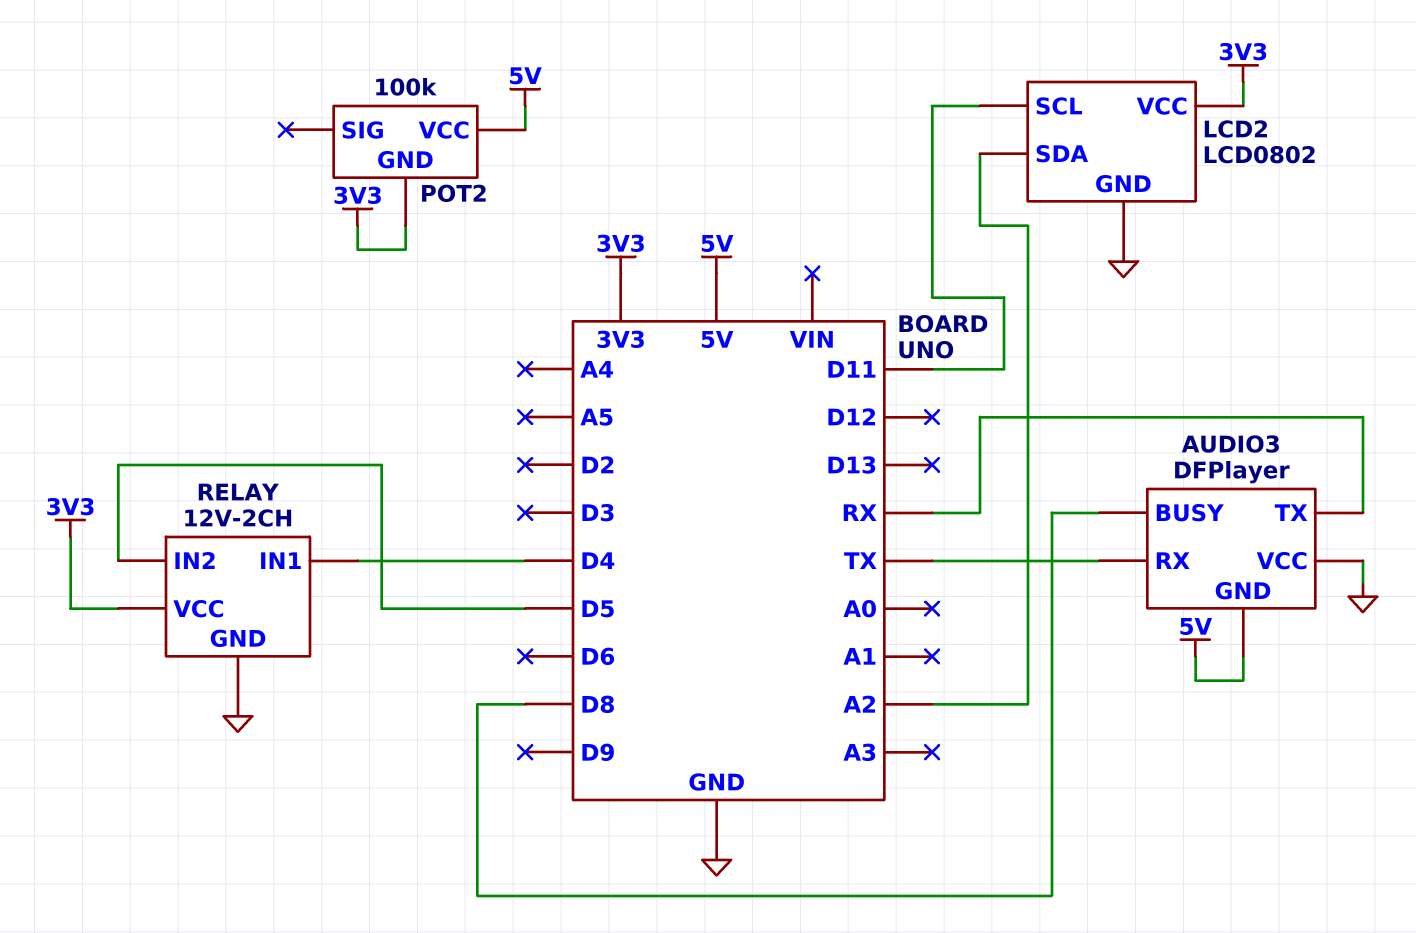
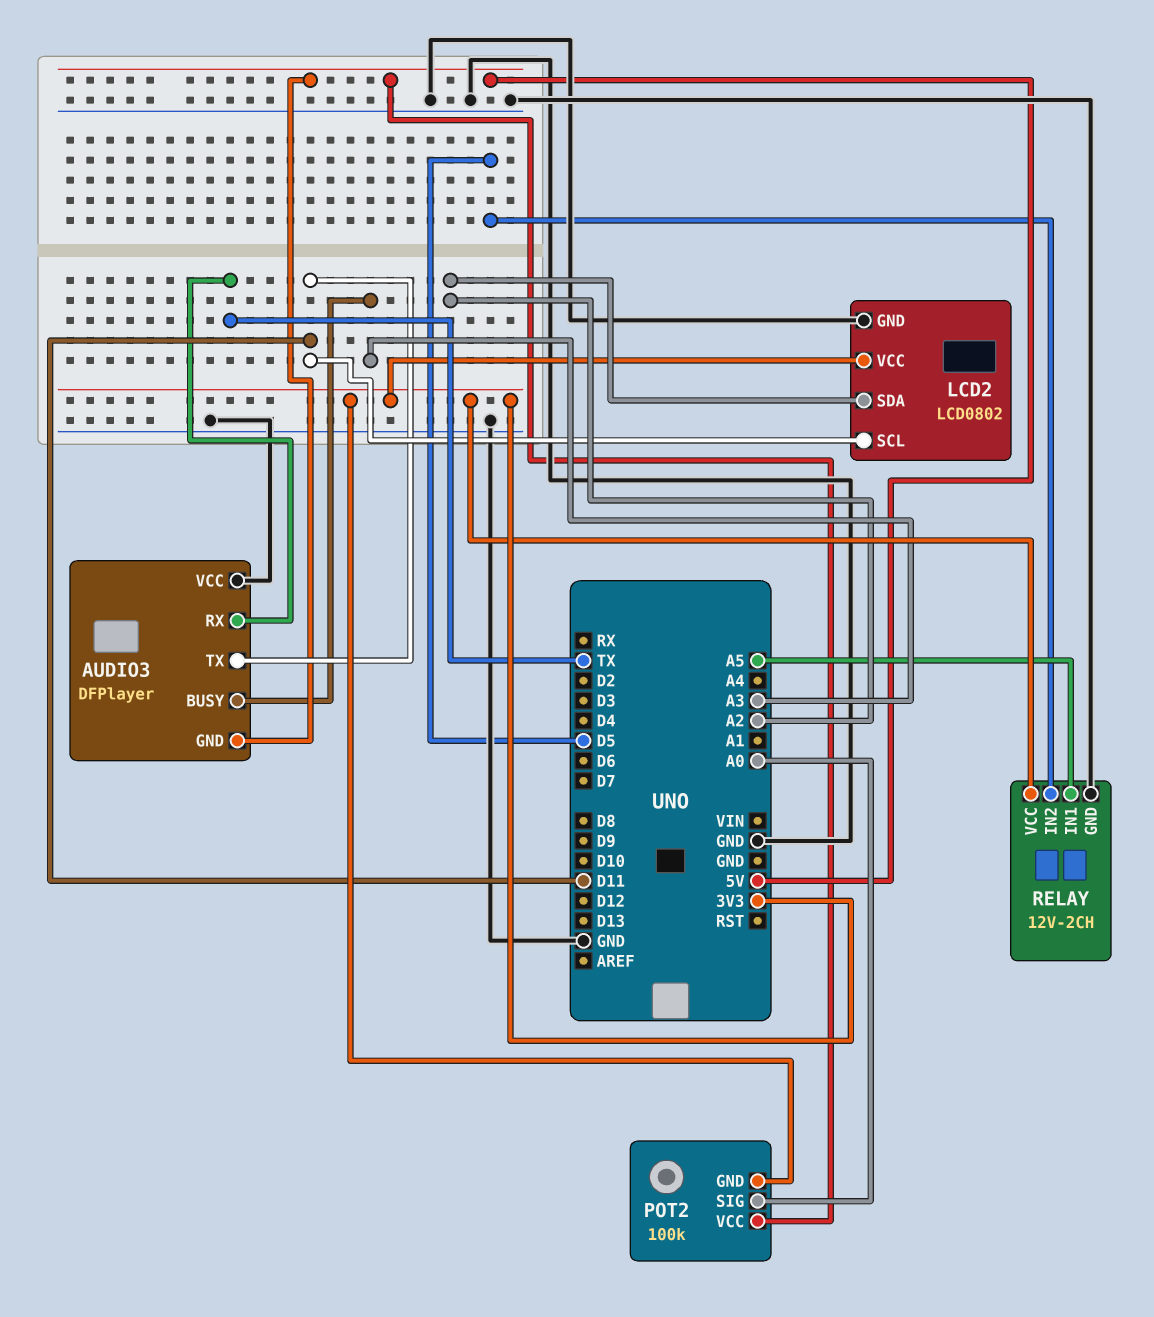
AUDIO3 pin BUSY: D8 -> A3
AUDIO3 pin TX: RX -> D11
POT2 pin SIG: none -> A0
RELAY pin IN1: D4 -> A5

